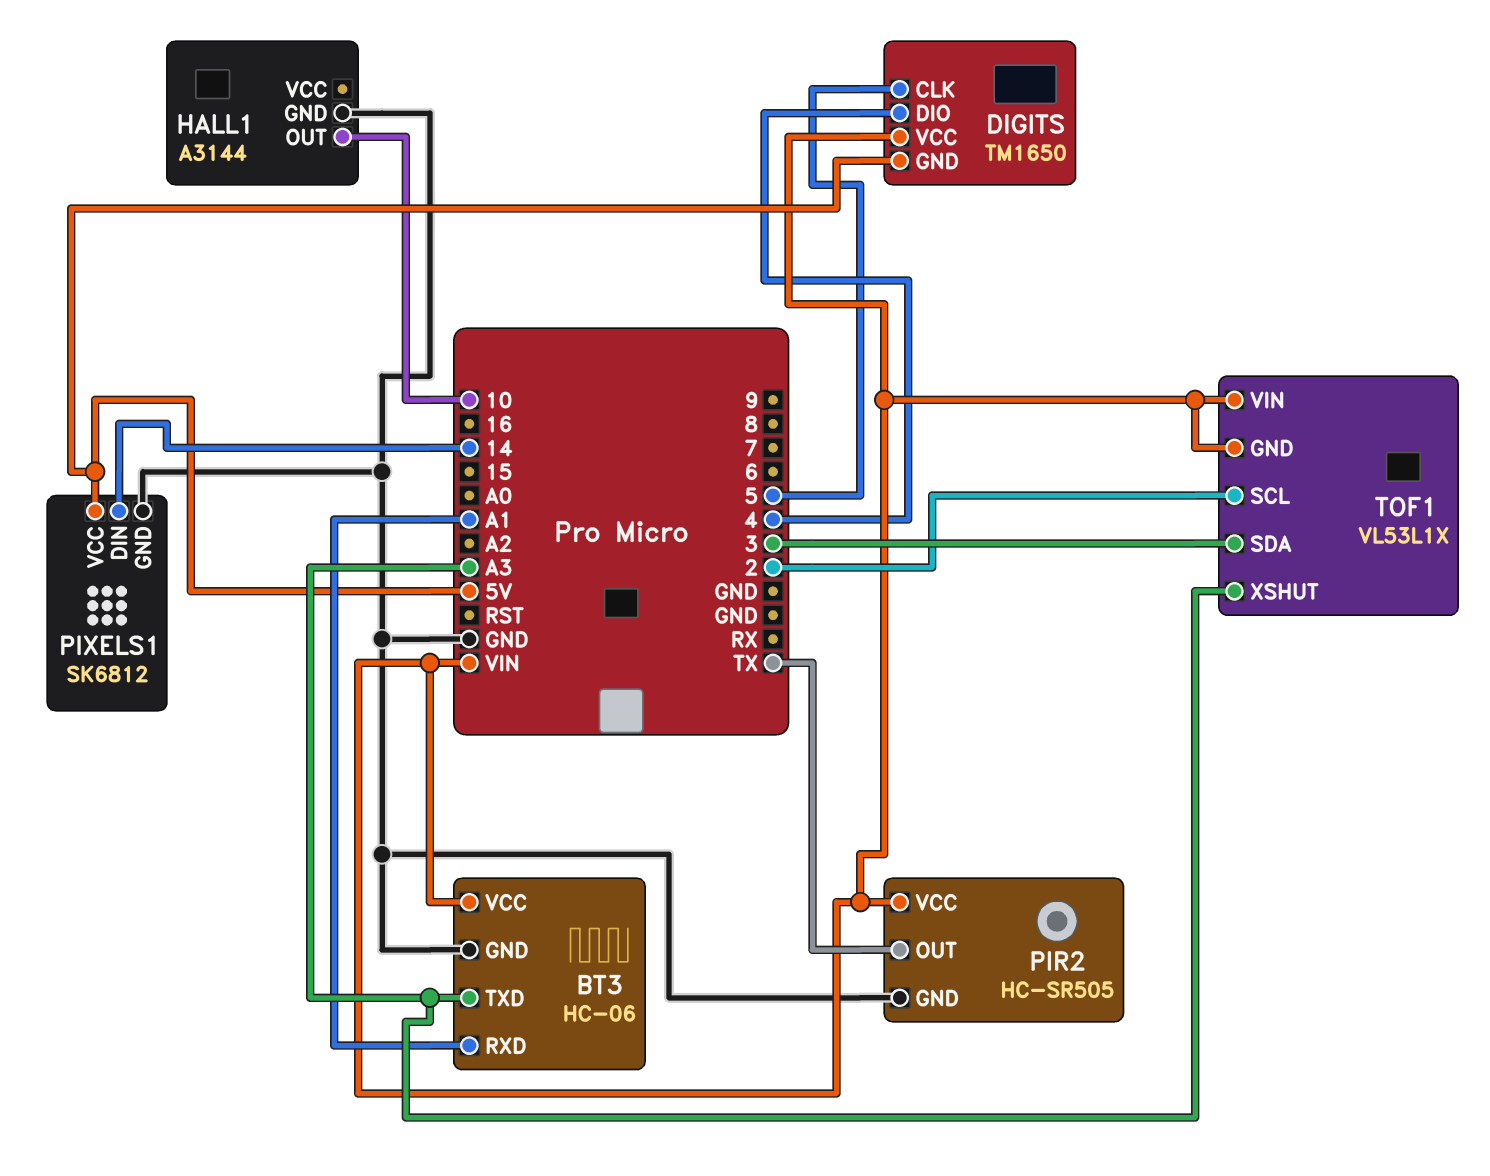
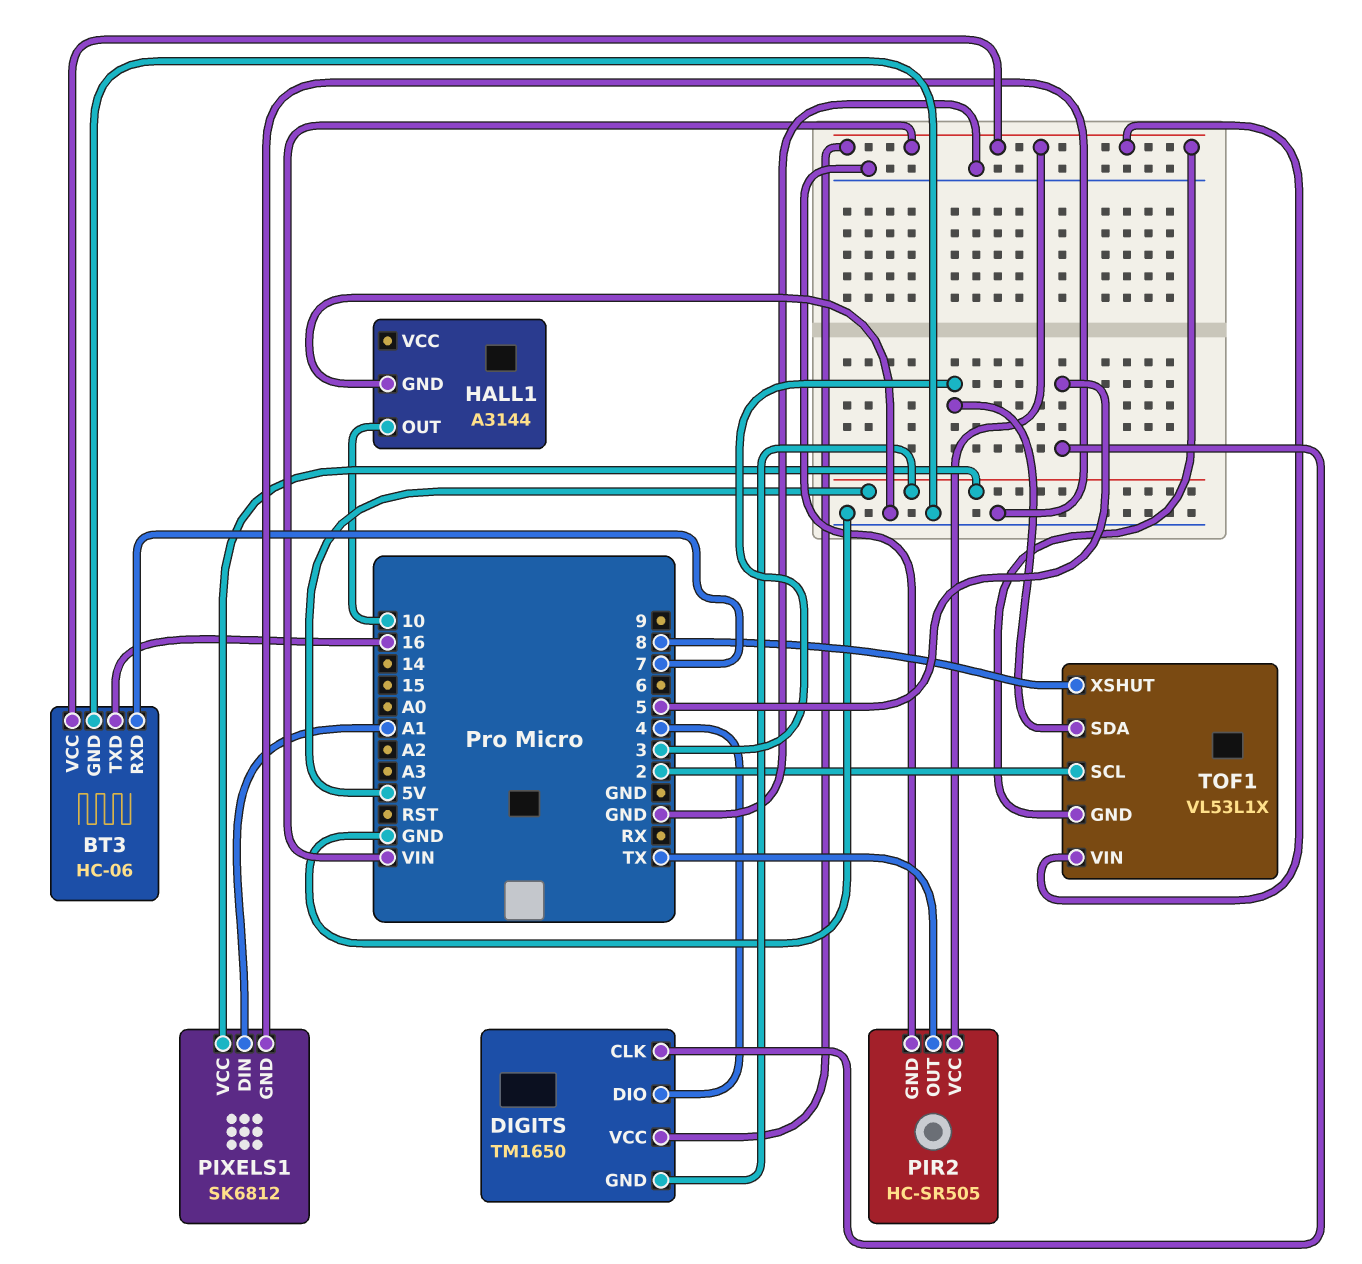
BT3 pin RXD: A1 -> 7
BT3 pin TXD: A3 -> 16
PIXELS1 pin DIN: 14 -> A1
TOF1 pin XSHUT: A3 -> 8

